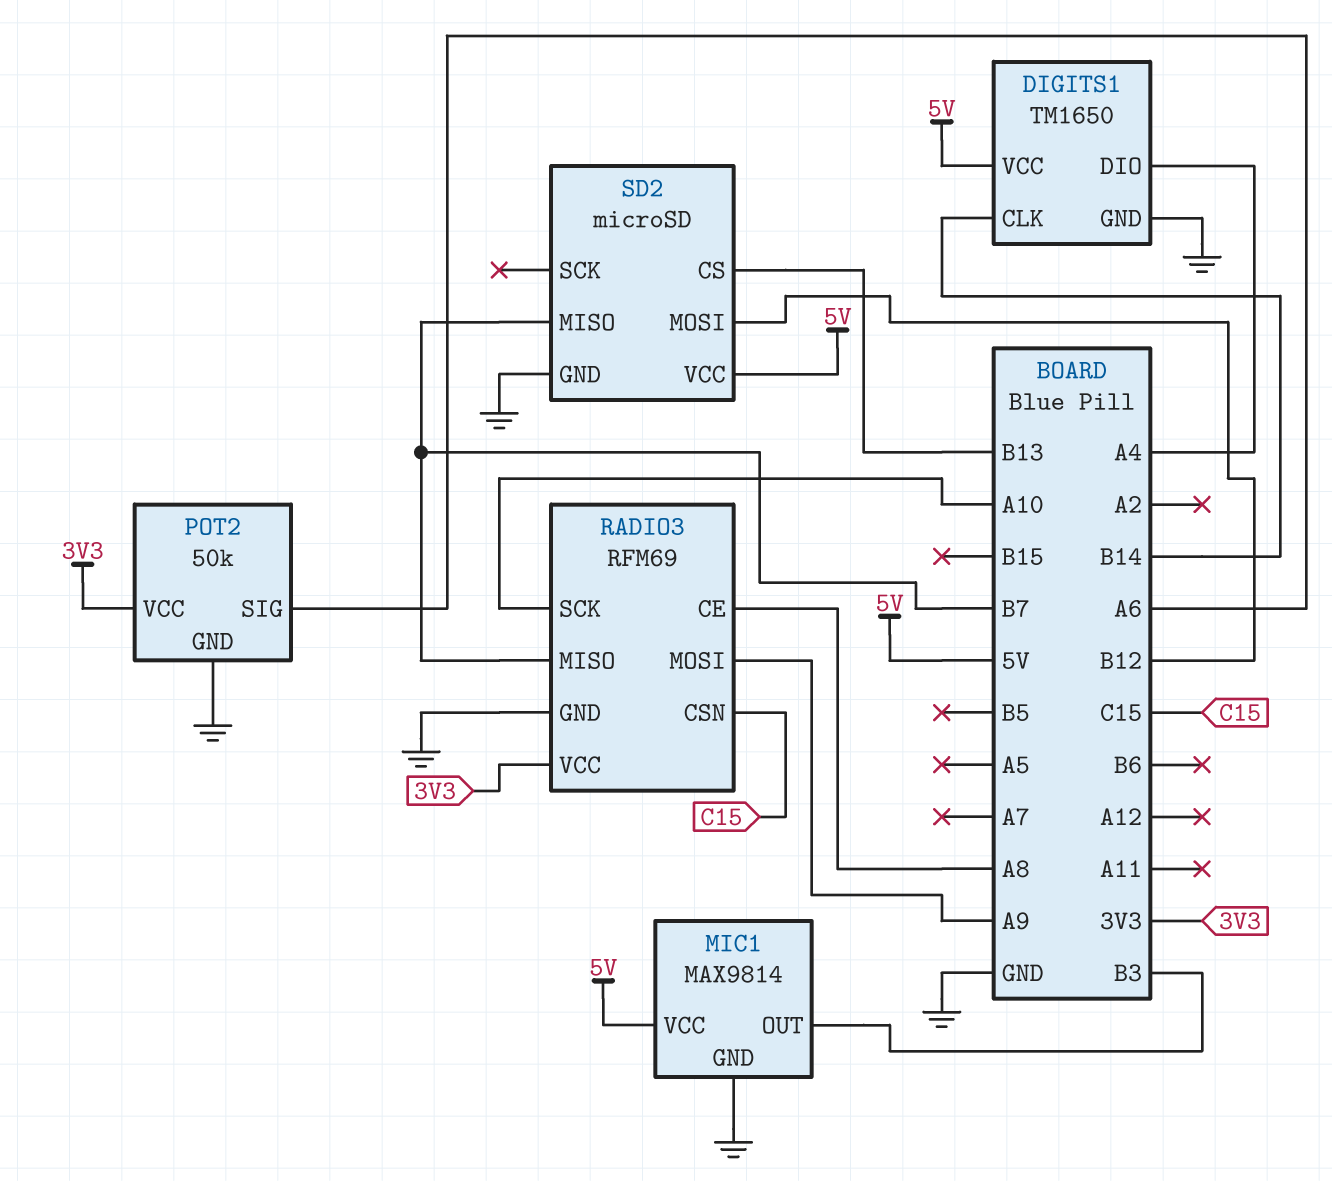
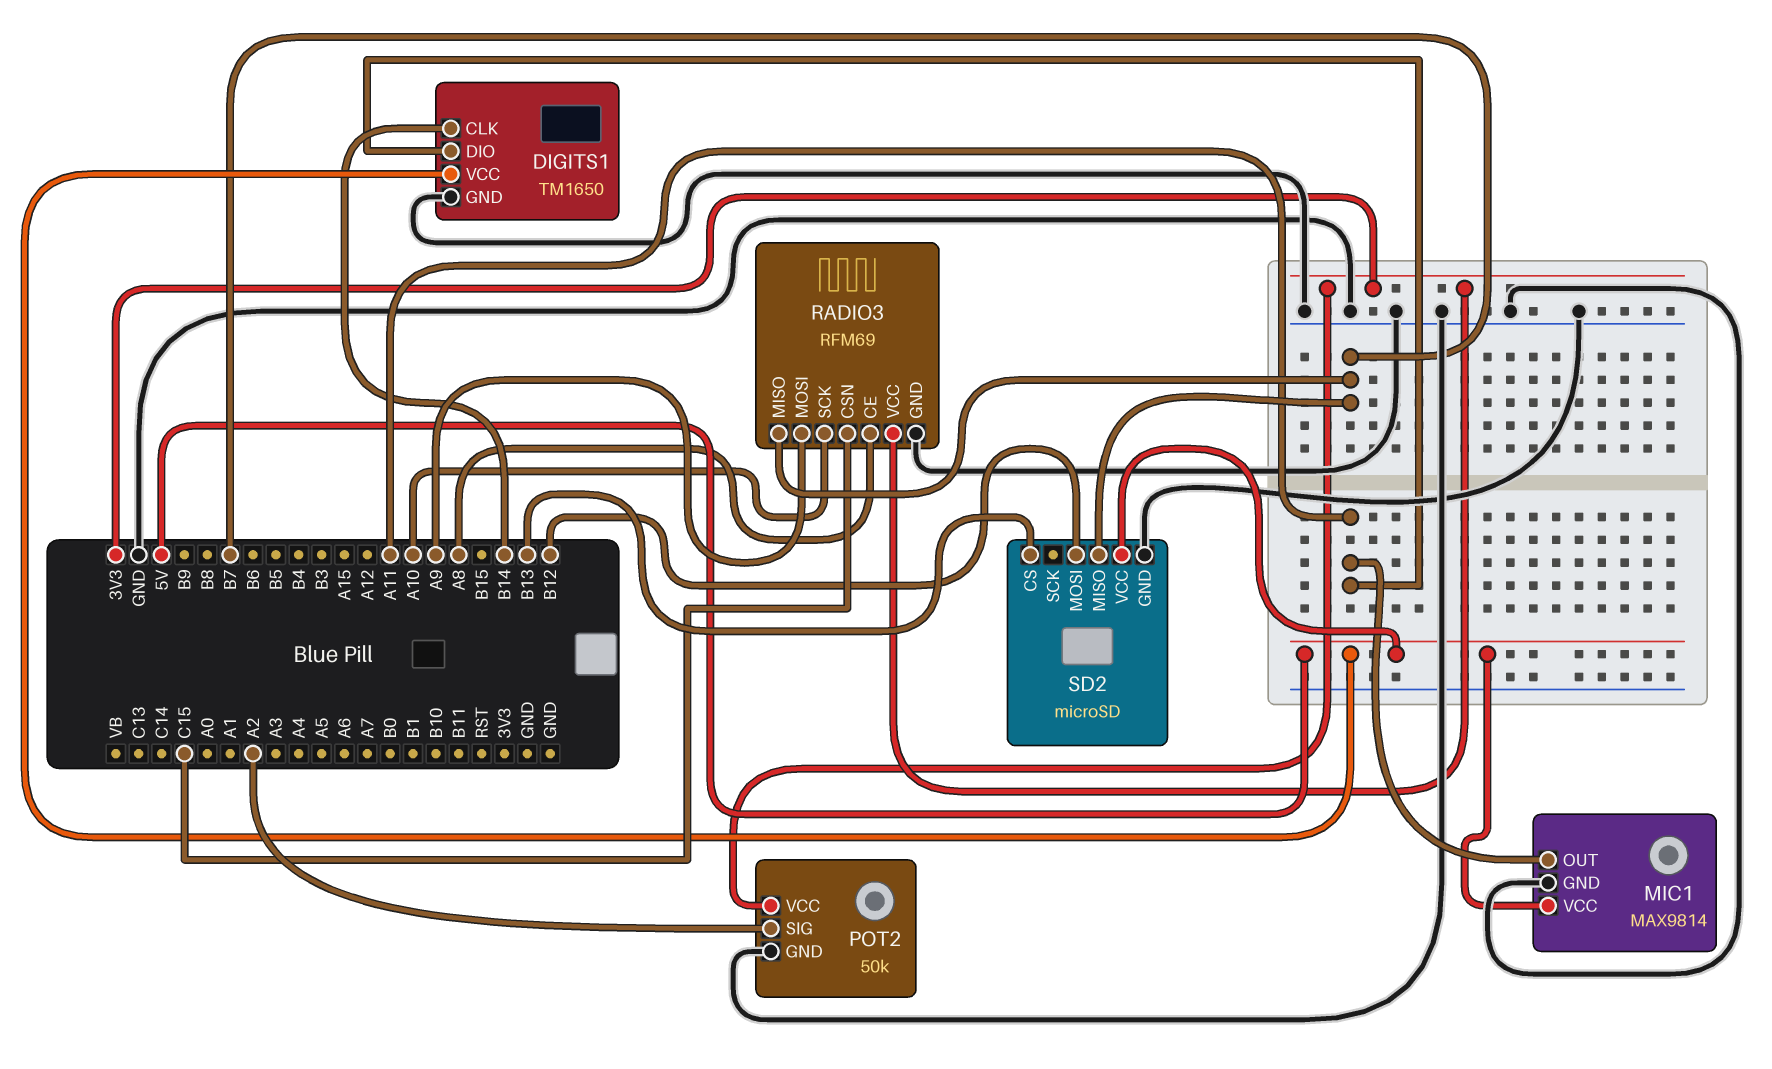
DIGITS1 pin DIO: A4 -> A11
MIC1 pin OUT: B3 -> A11
POT2 pin SIG: A6 -> A2

